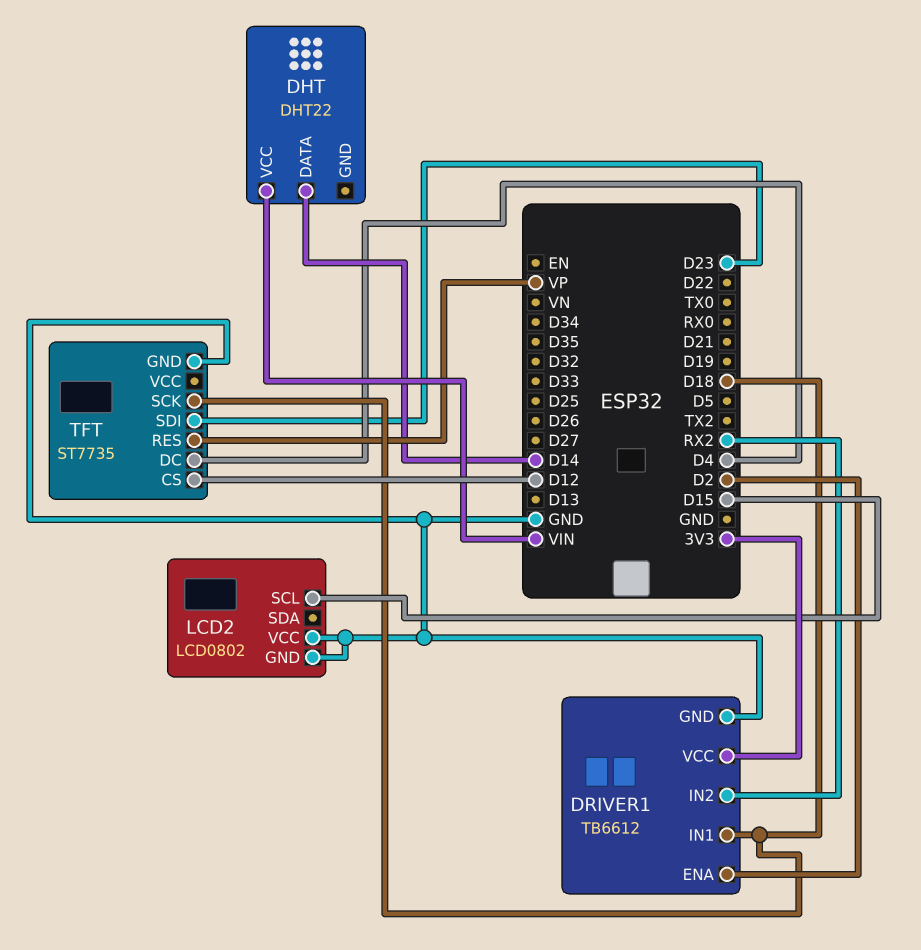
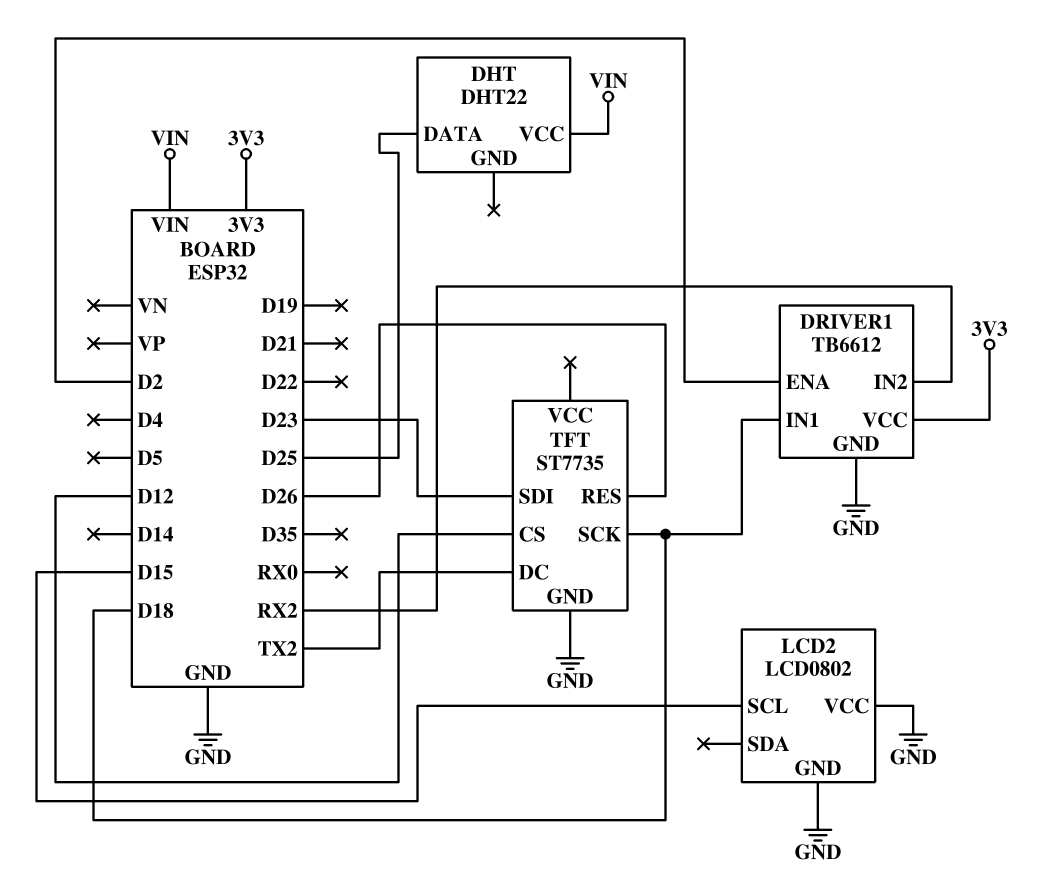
DHT pin DATA: D14 -> D25
TFT pin DC: D4 -> TX2
TFT pin RES: VP -> D26

